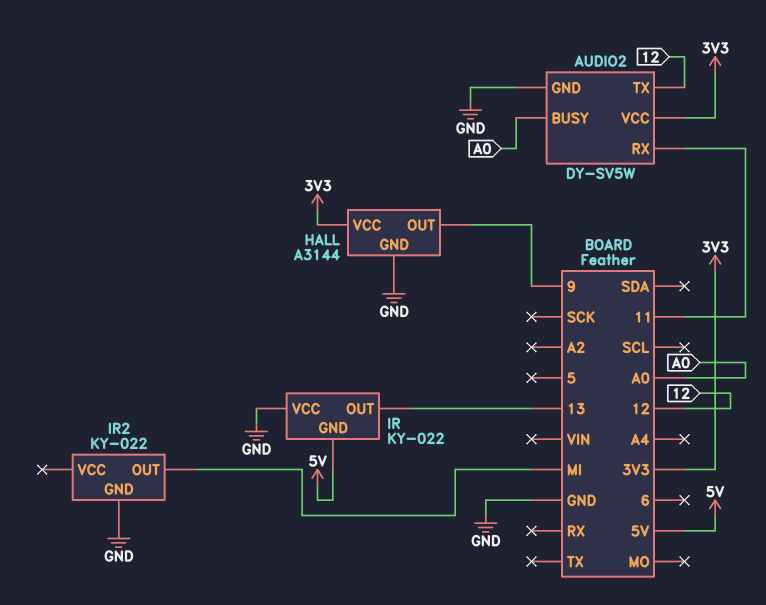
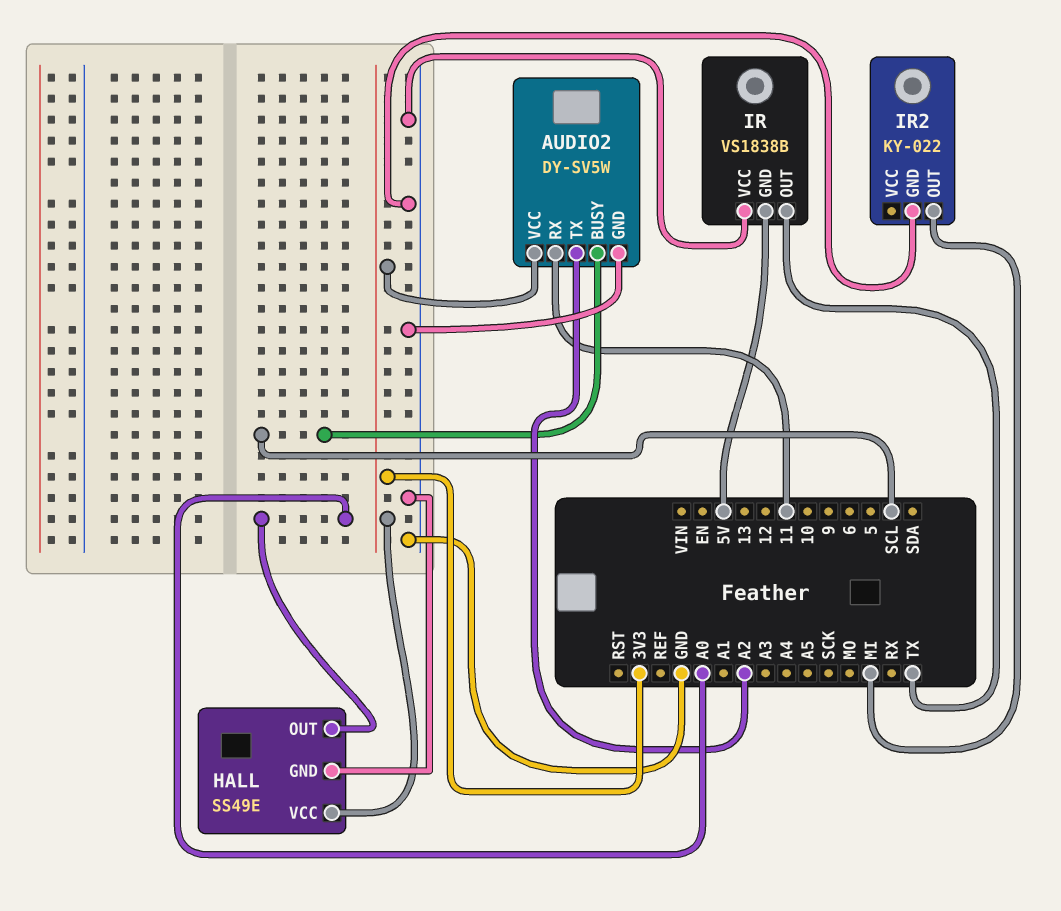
AUDIO2 pin BUSY: A0 -> SCL
AUDIO2 pin TX: 12 -> A2
HALL: A3144 -> SS49E
HALL pin OUT: 9 -> A0
IR: KY-022 -> VS1838B
IR pin OUT: 13 -> TX

